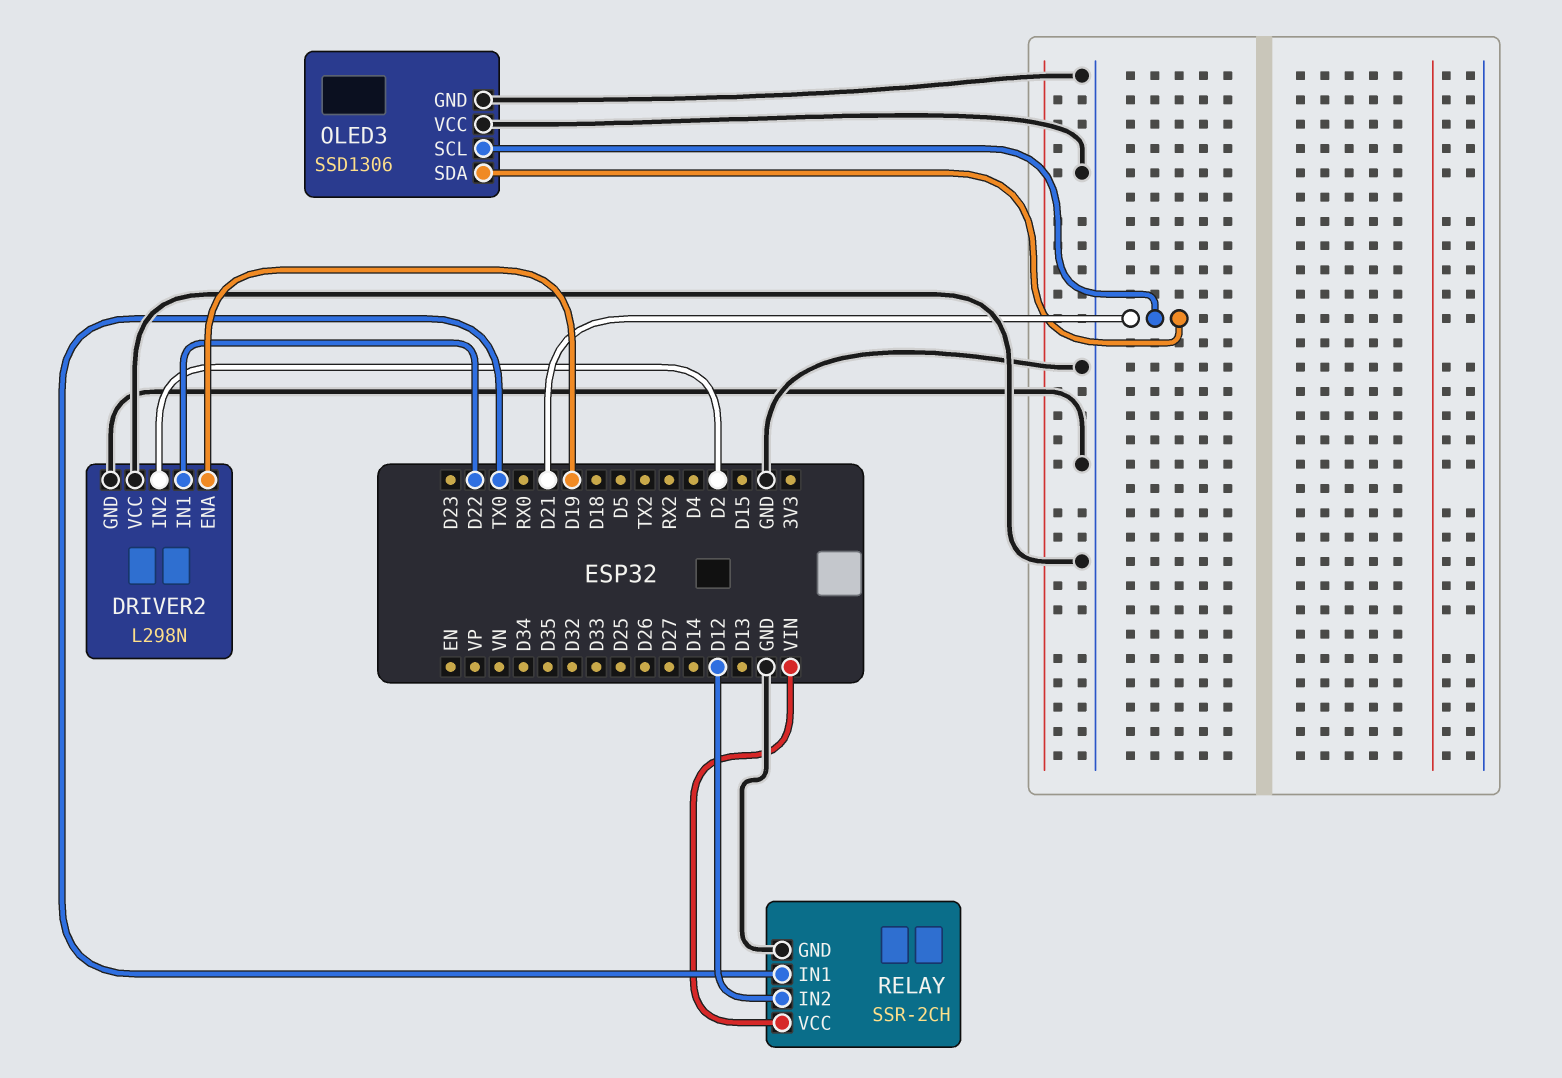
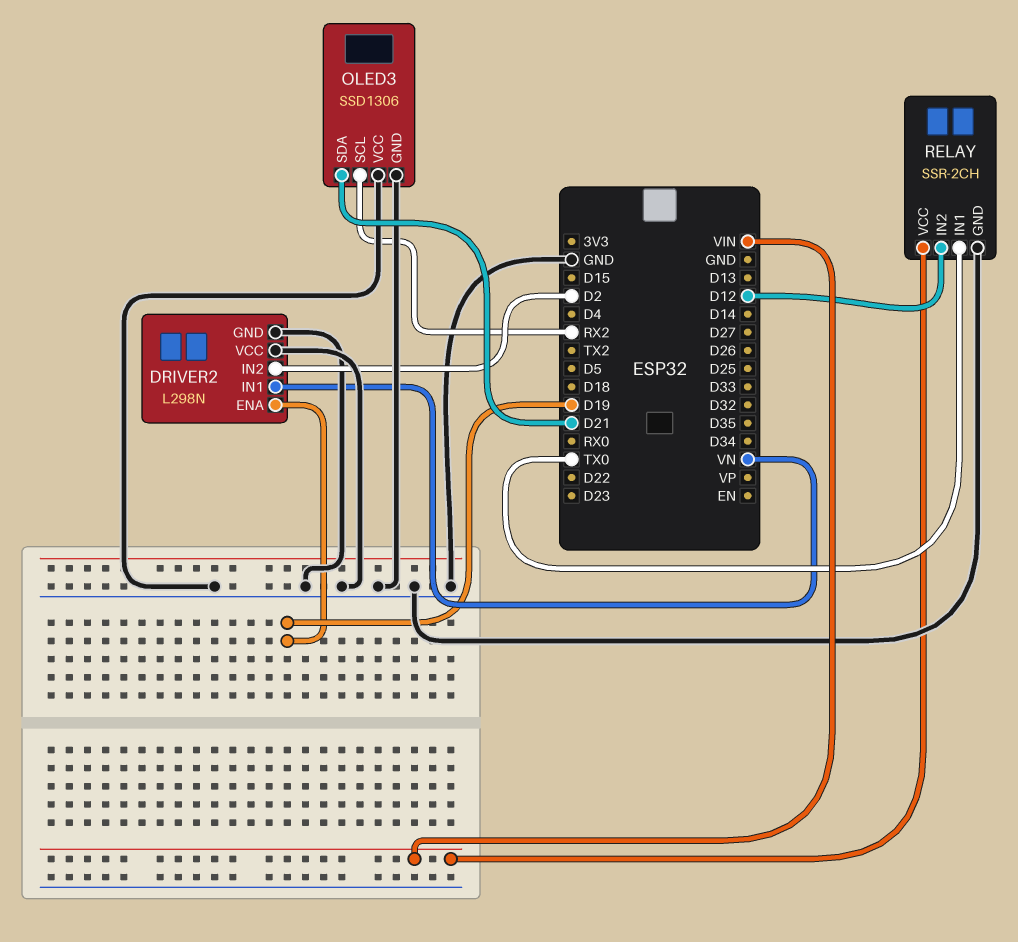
DRIVER2 pin IN1: D22 -> VN
OLED3 pin SCL: D21 -> RX2

